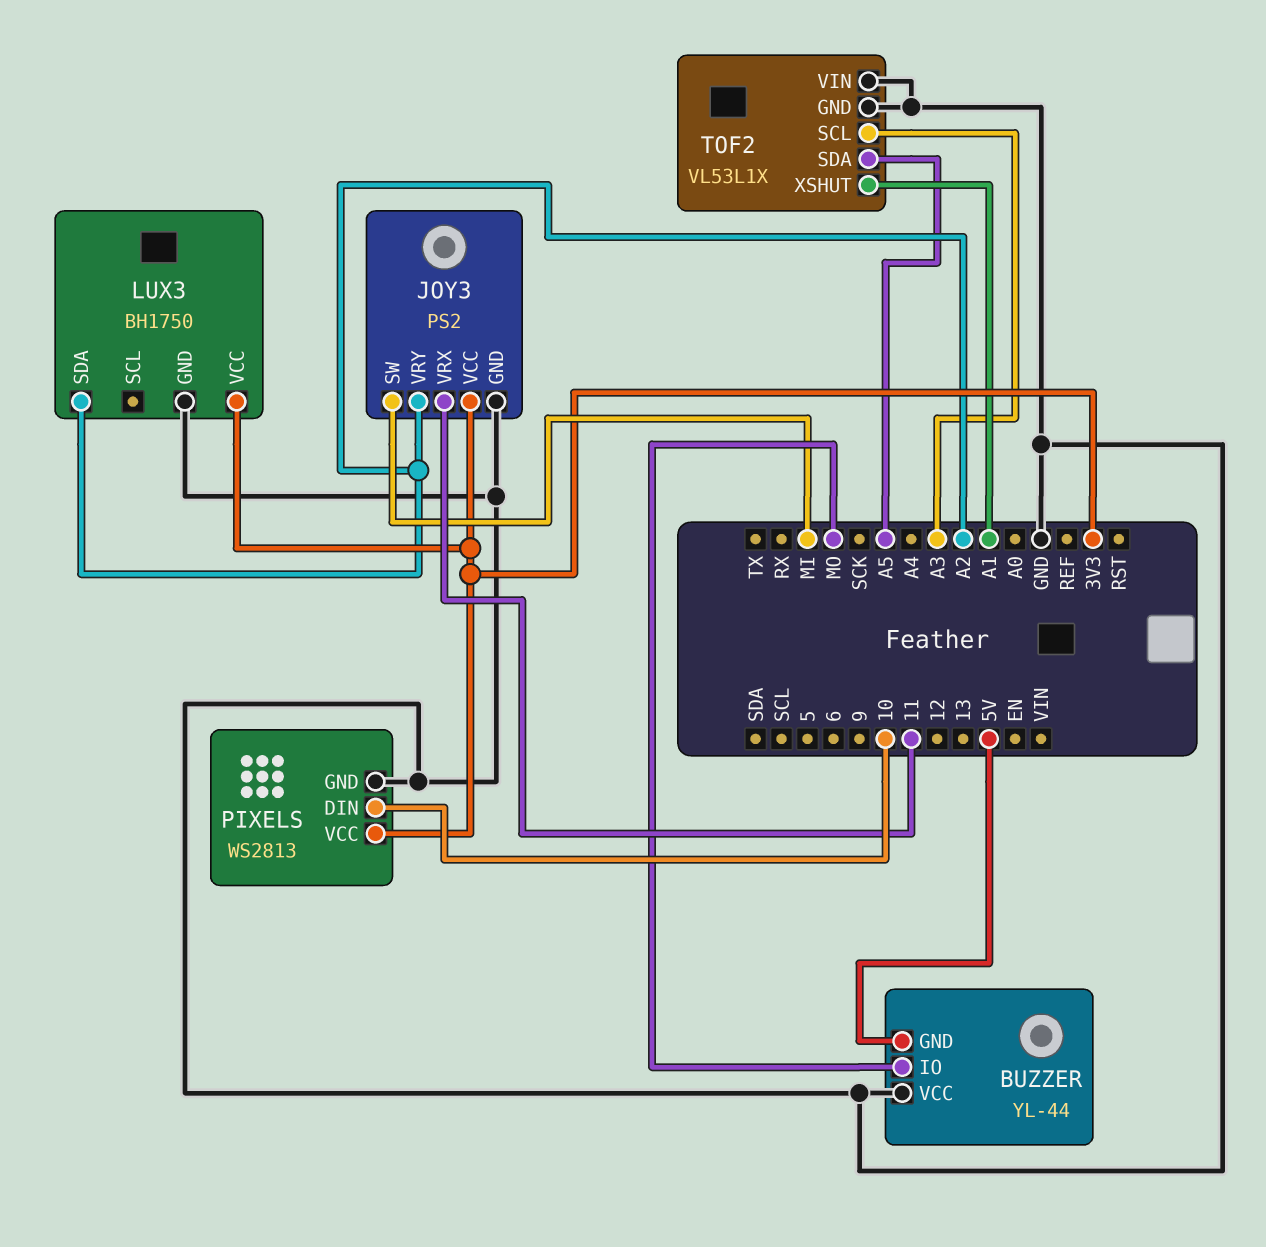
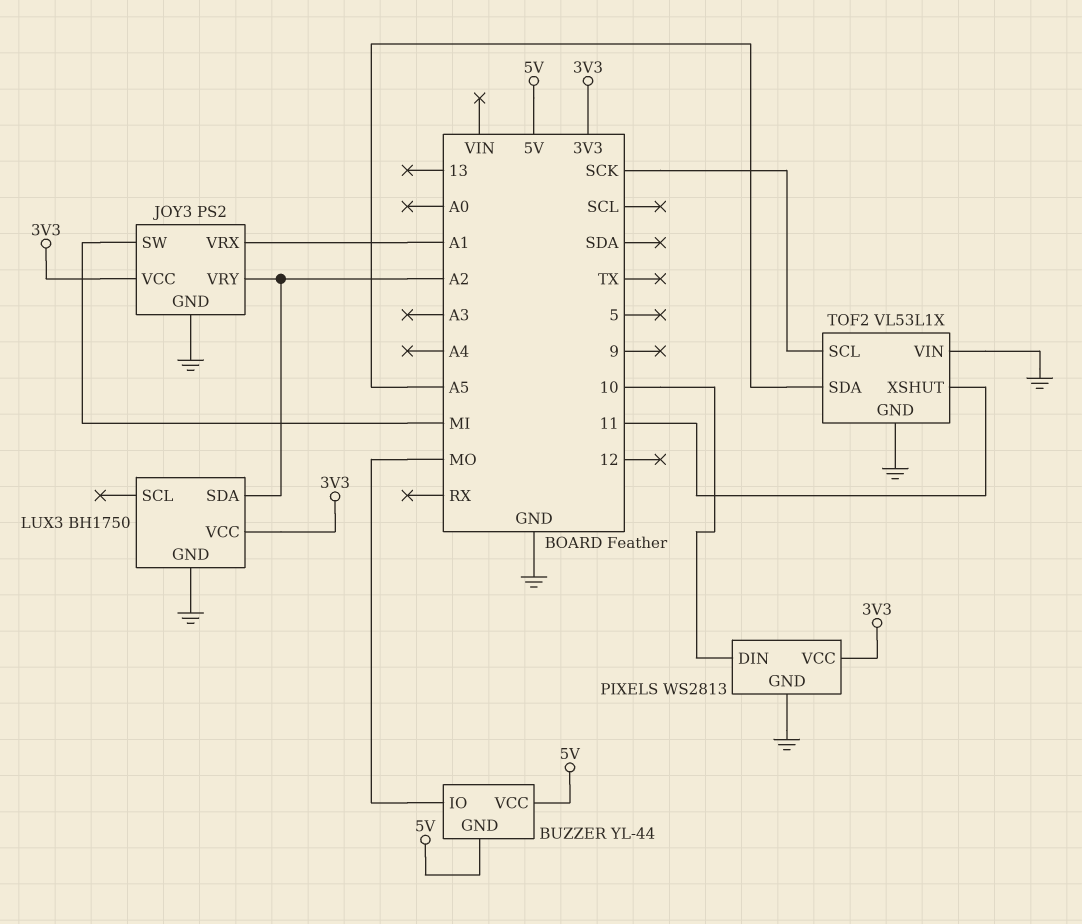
BUZZER pin VCC: GND -> 5V
JOY3 pin VRX: 11 -> A1
TOF2 pin SCL: A3 -> SCK
TOF2 pin XSHUT: A1 -> 11

